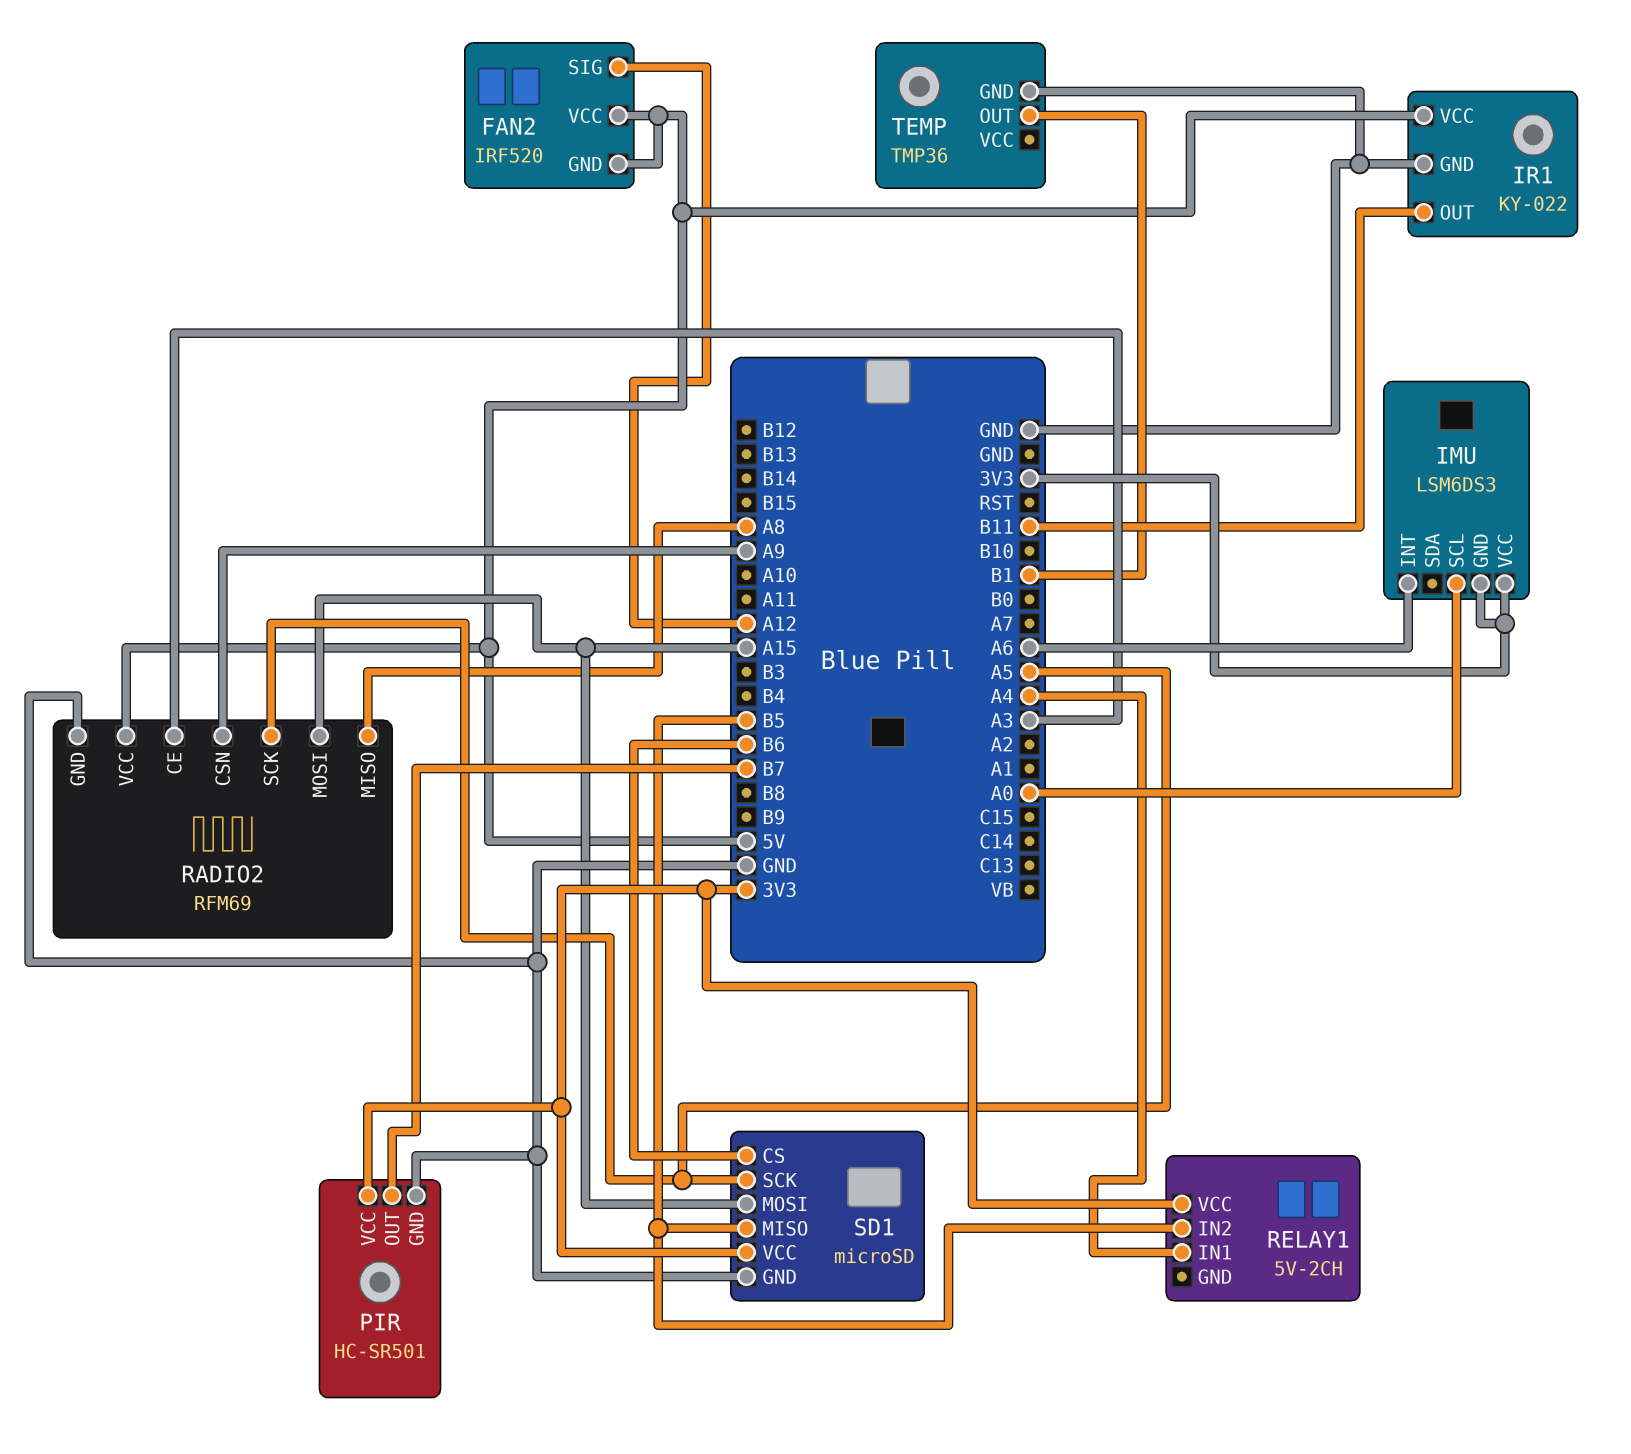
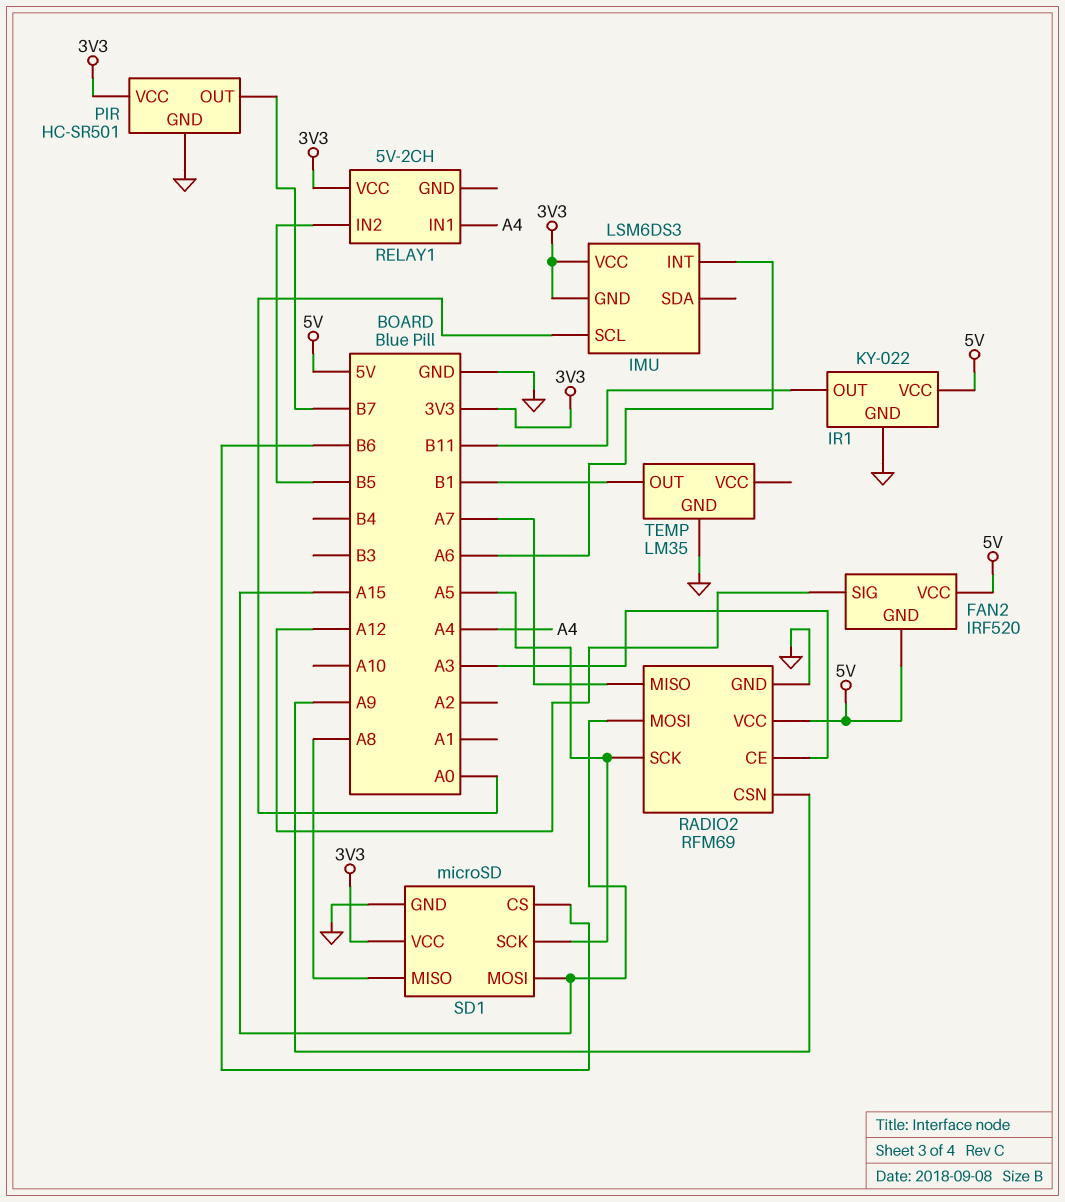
RADIO2 pin MISO: A8 -> A7
SD1 pin MISO: B5 -> A8
TEMP: TMP36 -> LM35

